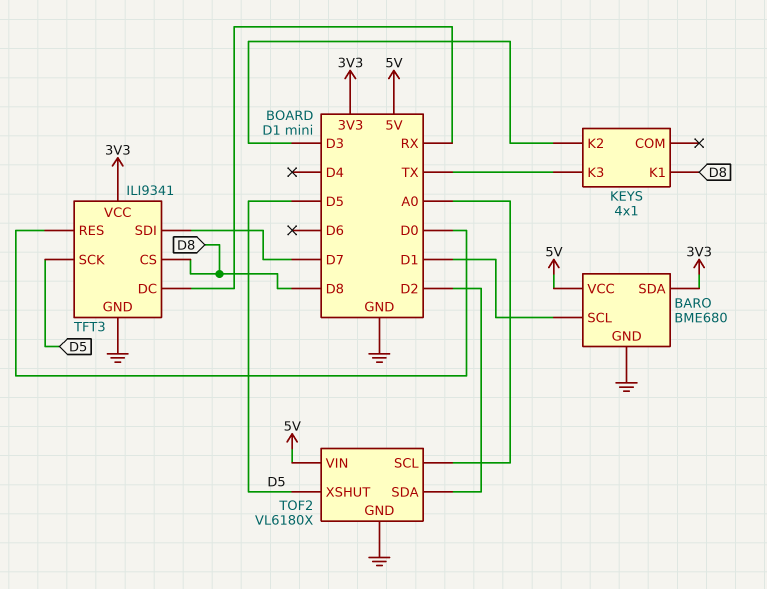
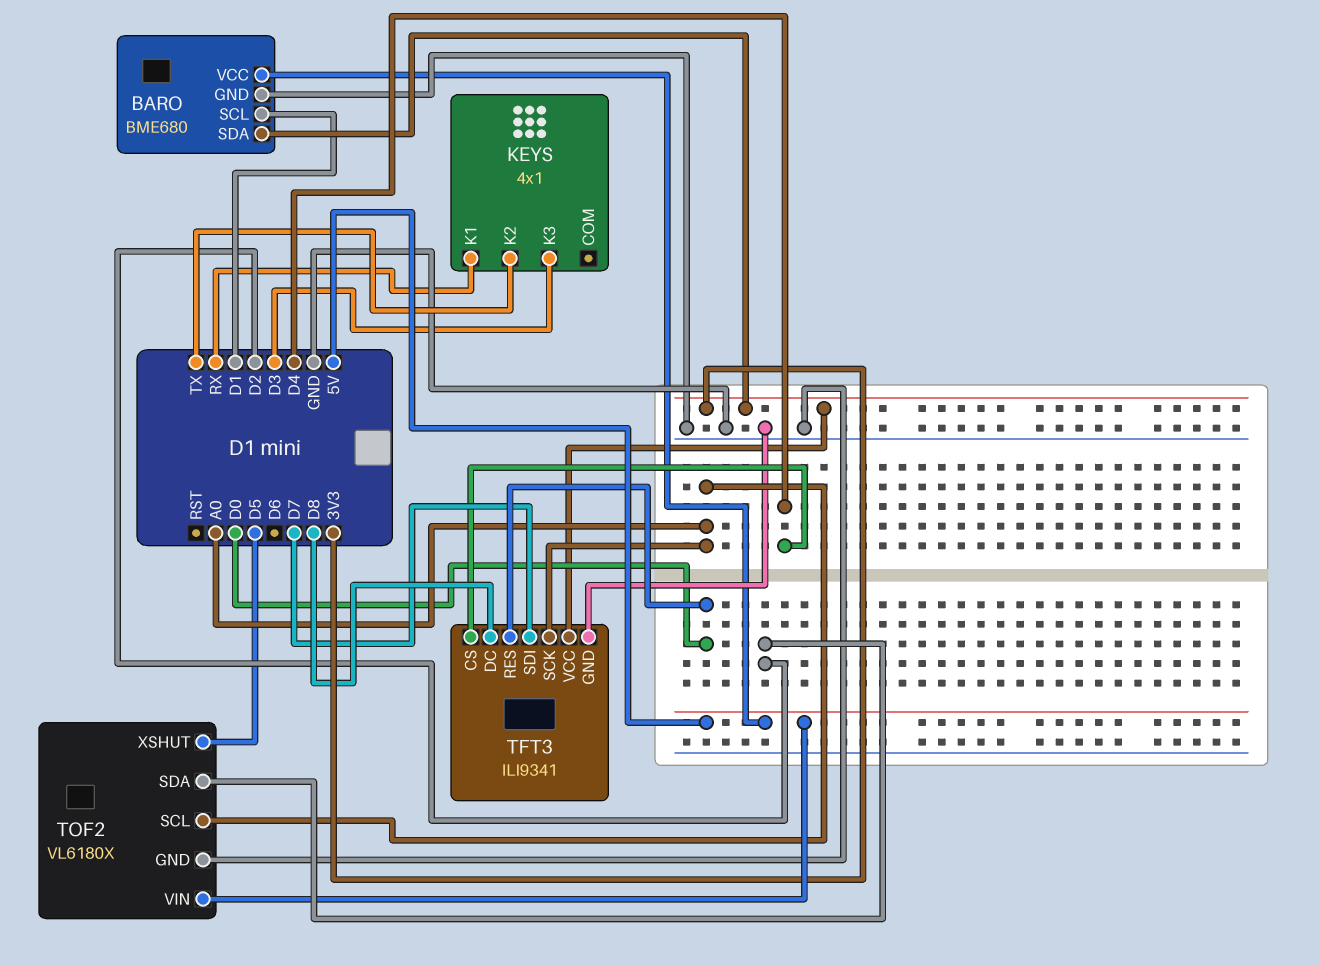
KEYS pin K1: D8 -> RX
KEYS pin K2: D3 -> TX
KEYS pin K3: TX -> D3
TFT3 pin CS: D8 -> D4
TFT3 pin DC: RX -> D8
TFT3 pin SCK: D5 -> A0

